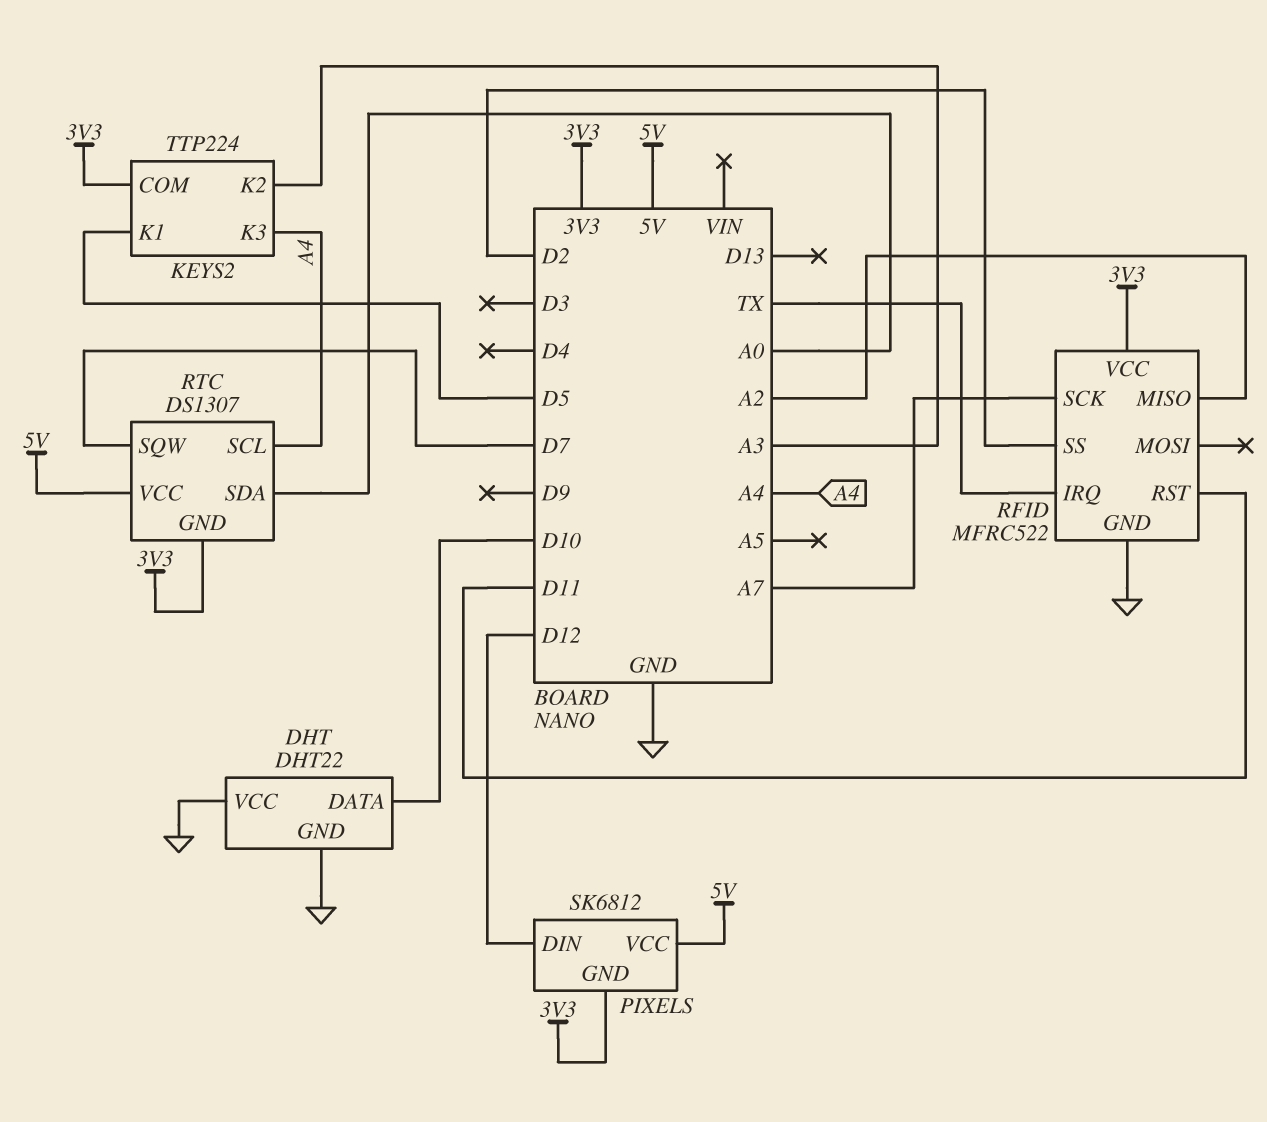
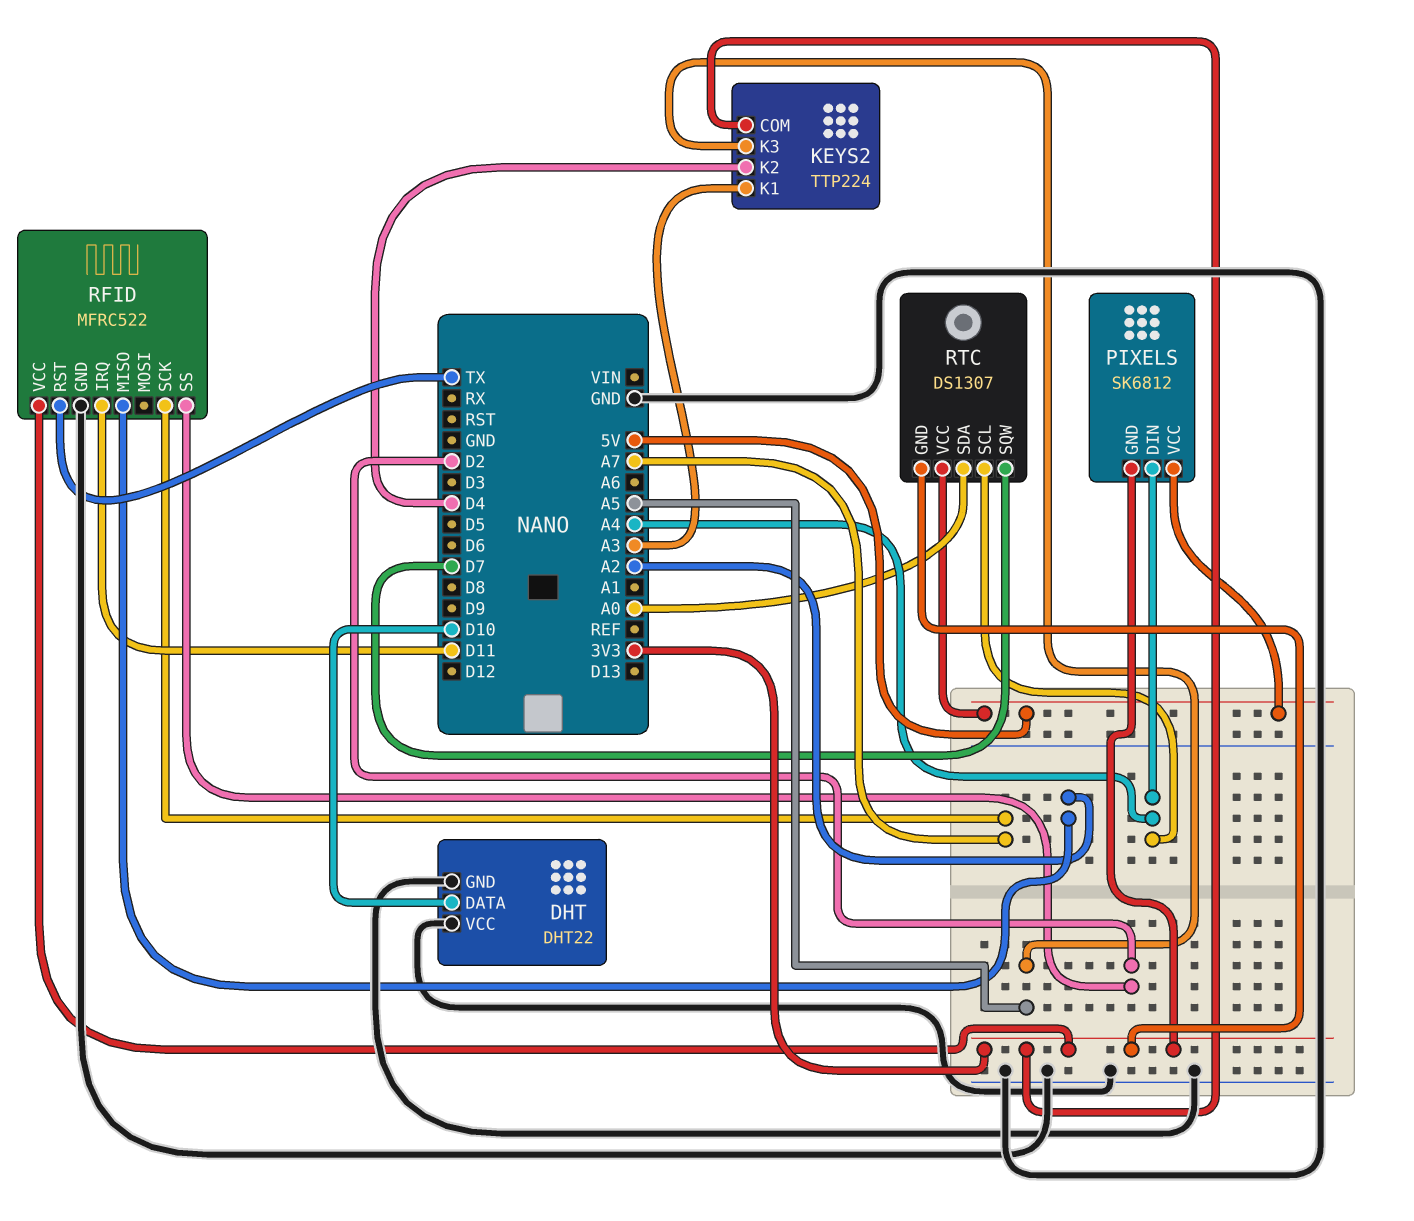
KEYS2 pin K1: D5 -> A3
KEYS2 pin K2: A3 -> D4
KEYS2 pin K3: A4 -> A5
PIXELS pin DIN: D12 -> A4
RFID pin IRQ: TX -> D11
RFID pin RST: D11 -> TX

